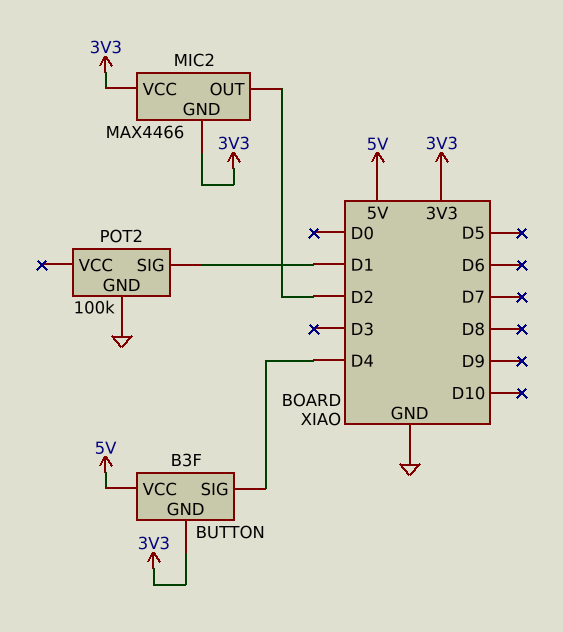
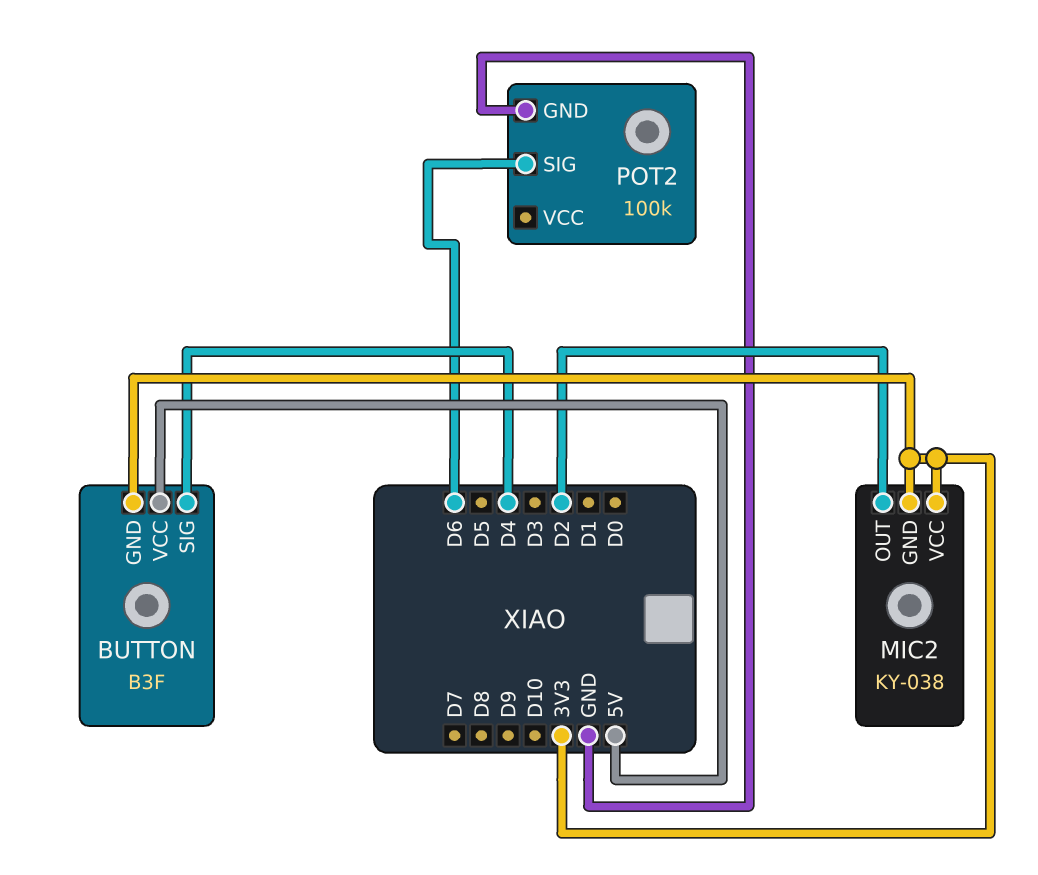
MIC2: MAX4466 -> KY-038
POT2 pin SIG: D1 -> D6

